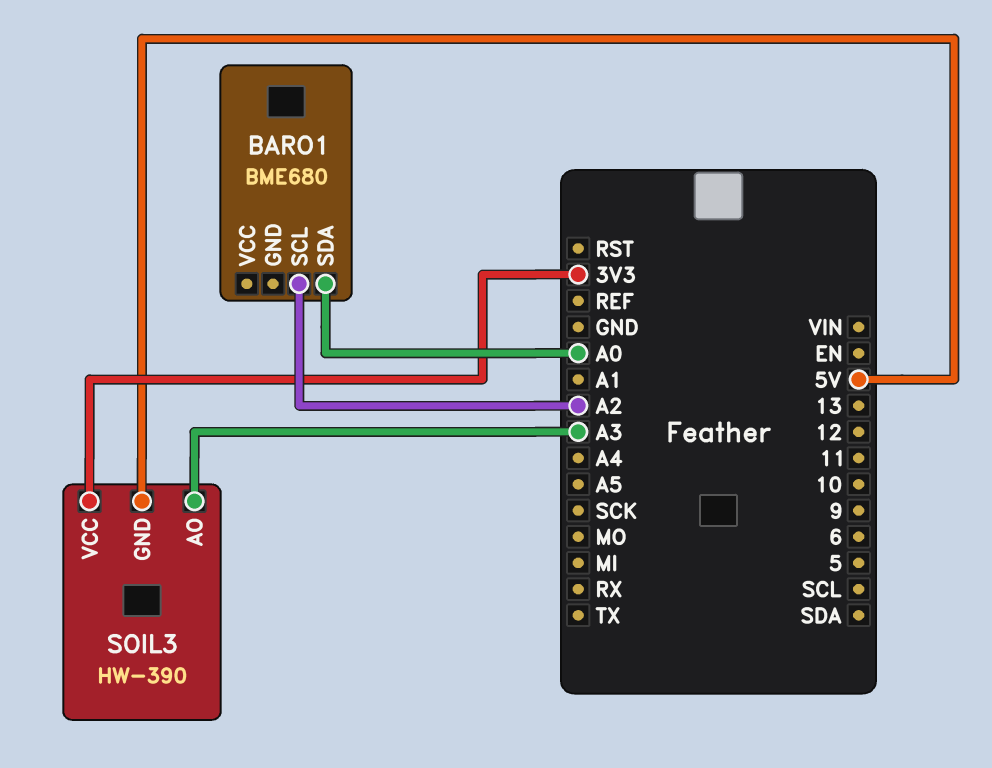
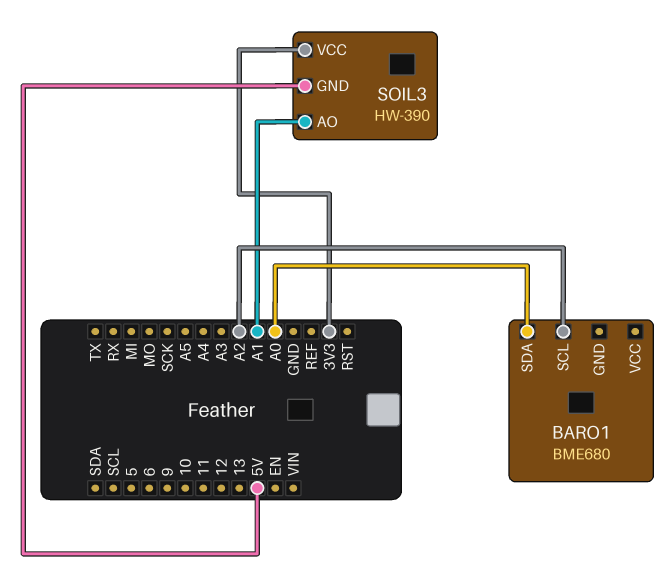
SOIL3 pin AO: A3 -> A1

